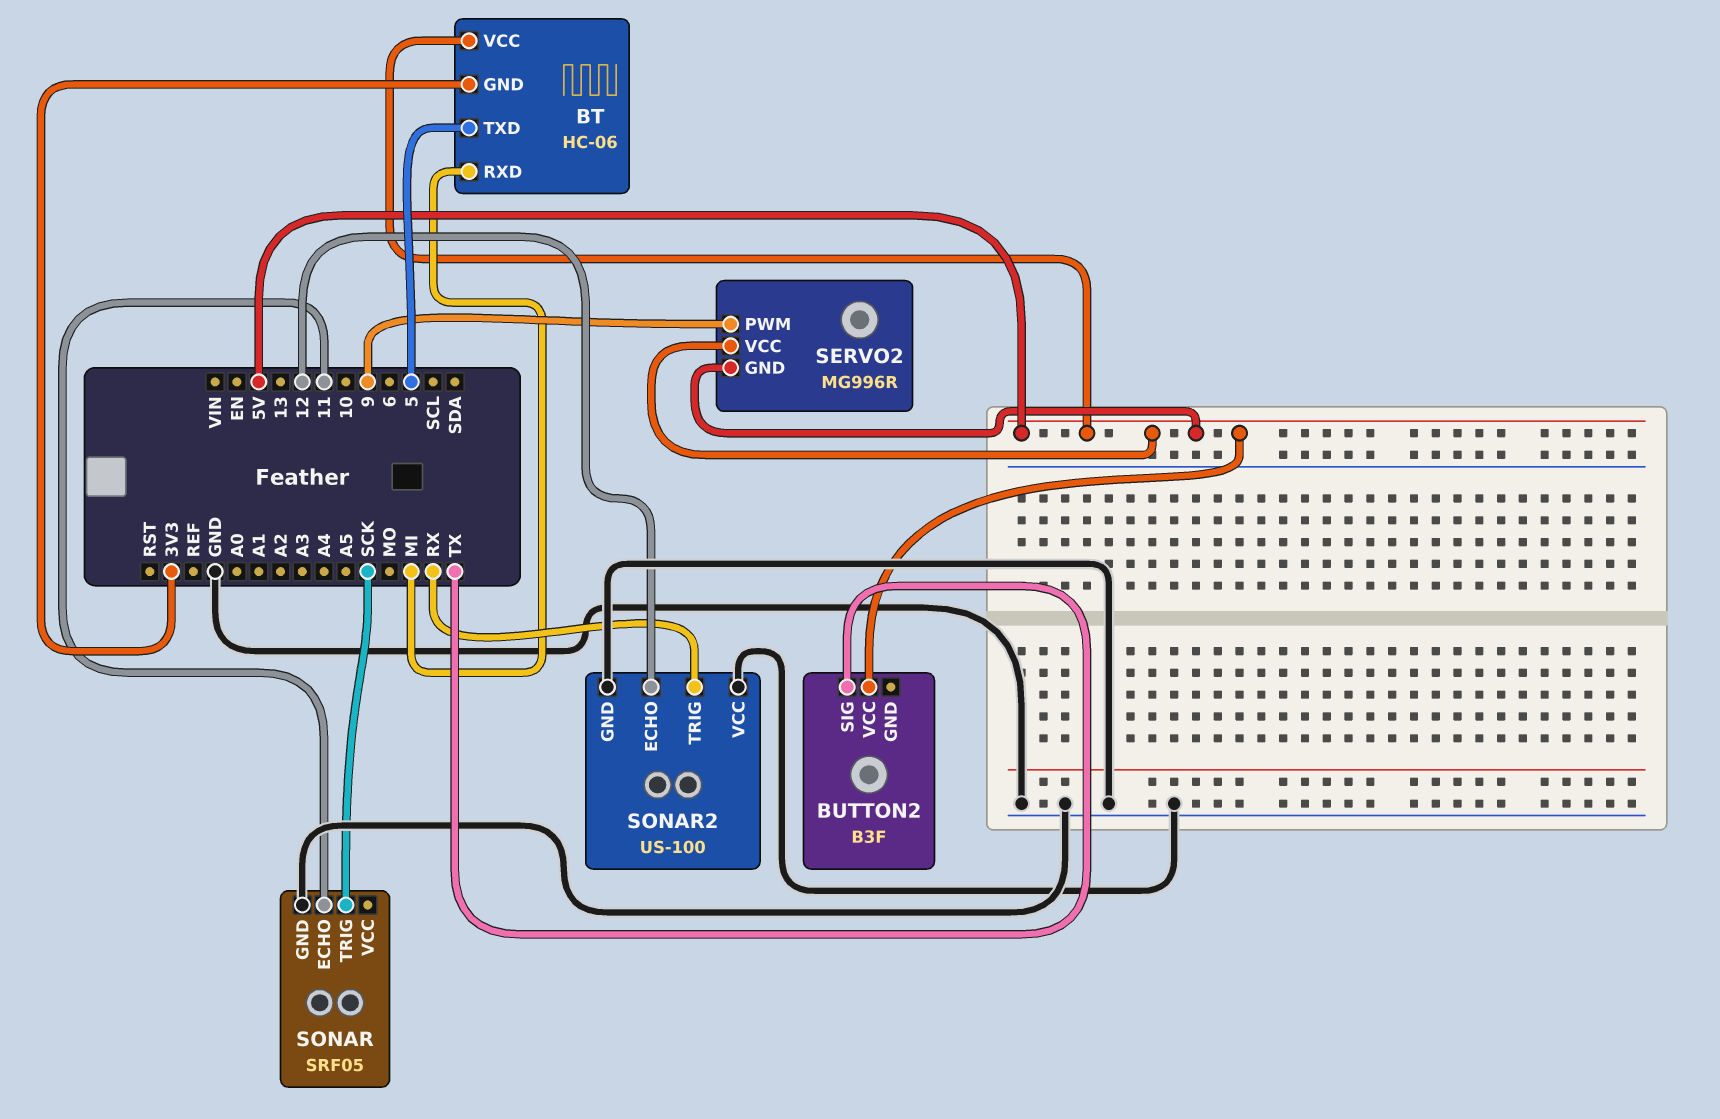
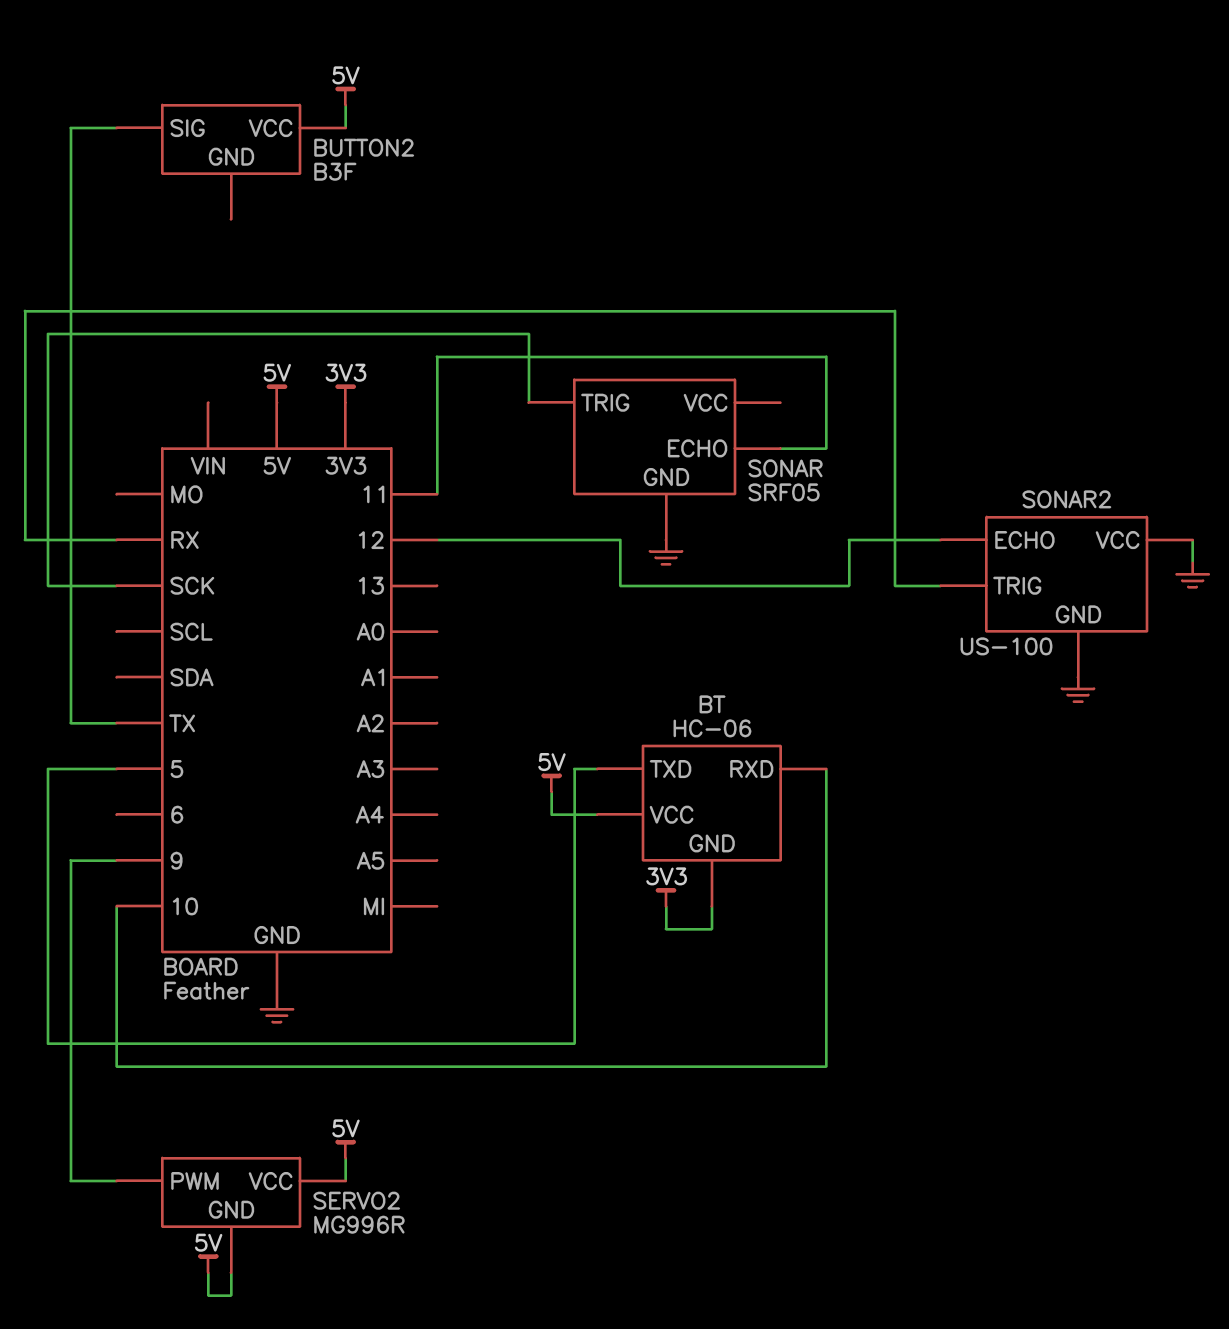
BT pin RXD: MI -> 10

